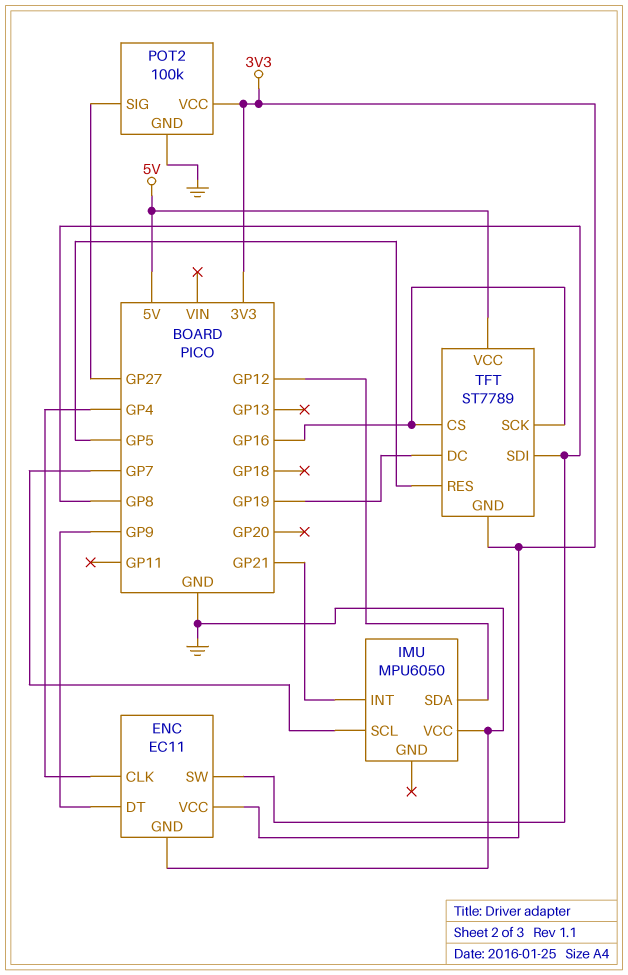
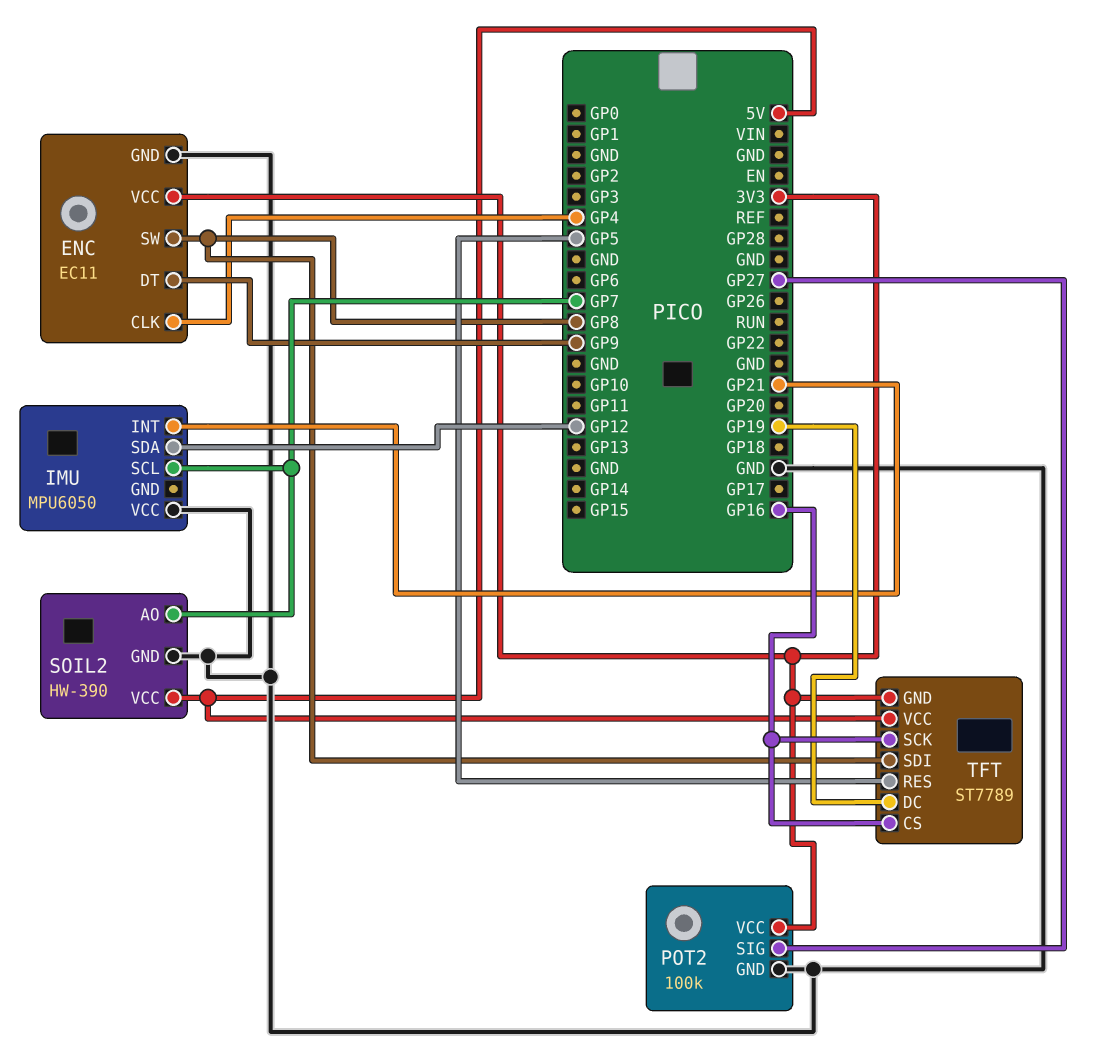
SOIL2: none -> HW-390
SOIL2 pin AO: none -> GP7
SOIL2 pin GND: none -> GND
SOIL2 pin VCC: none -> 5V

